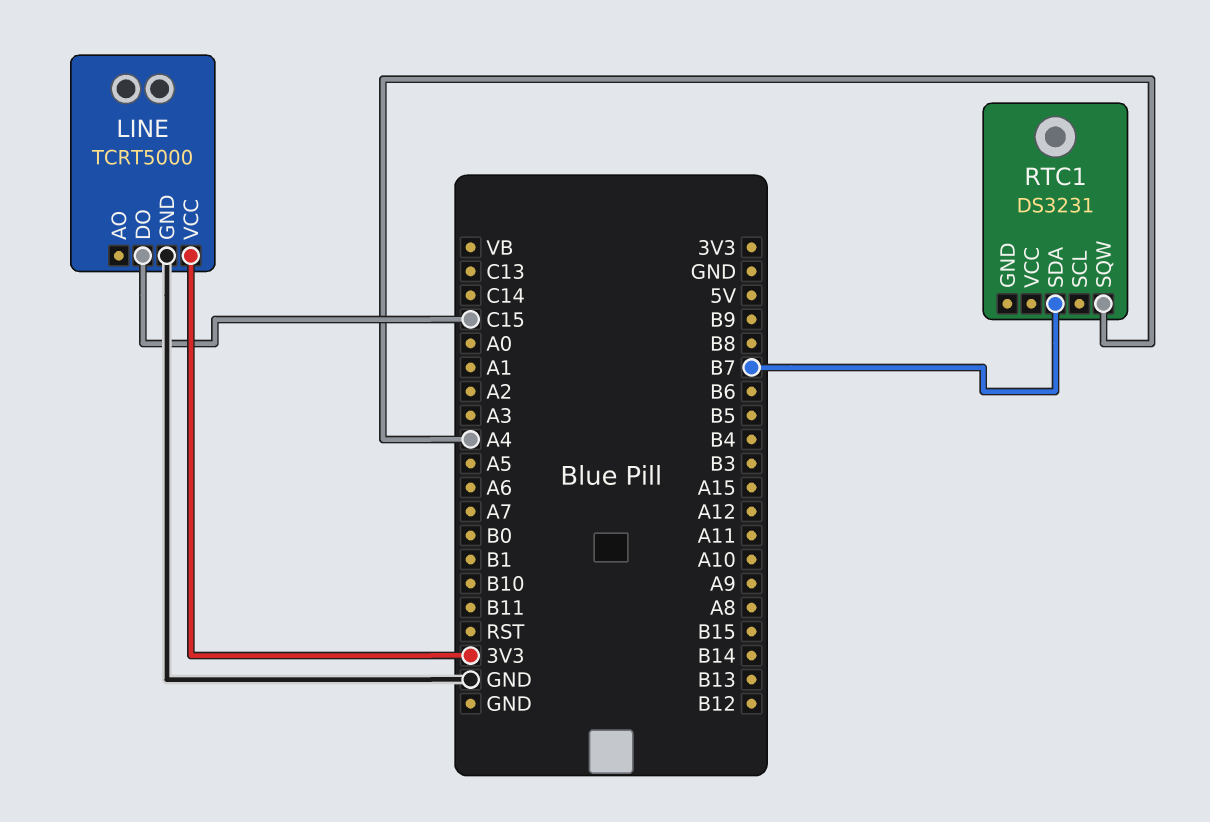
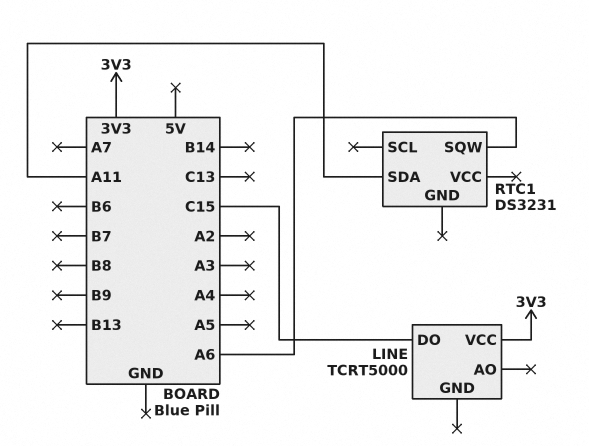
LINE pin GND: GND -> none
RTC1 pin SDA: B7 -> A11
RTC1 pin SQW: A4 -> A6

